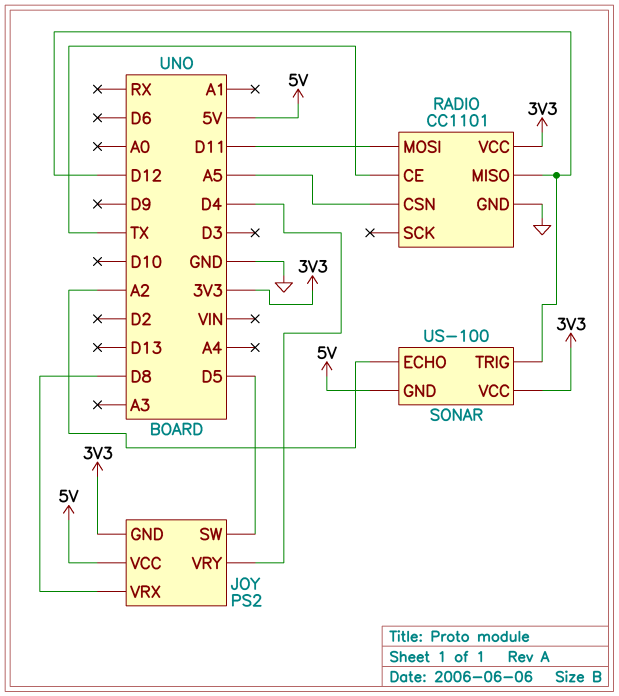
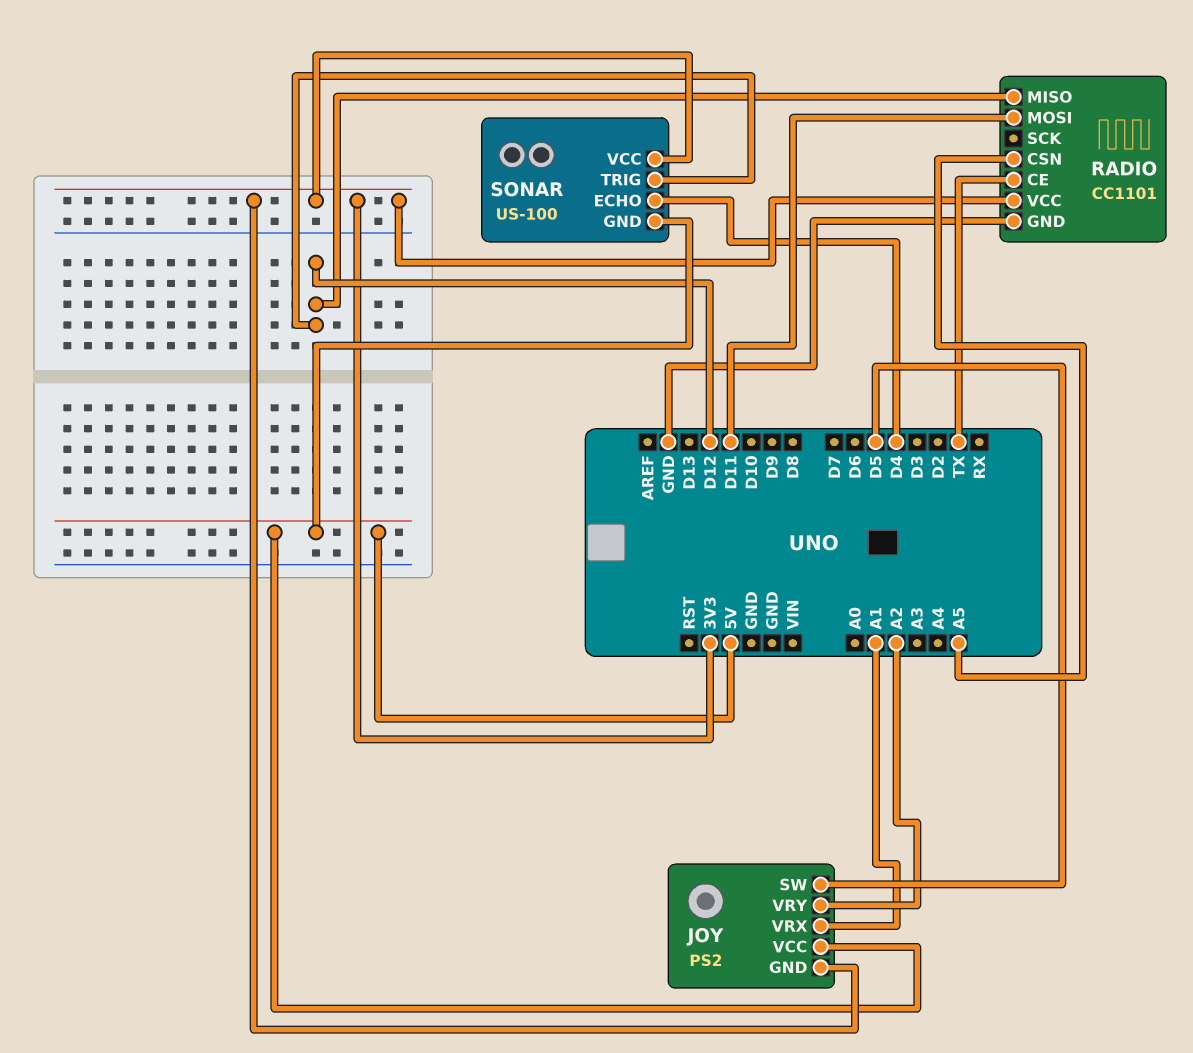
JOY pin VRX: D8 -> A1
JOY pin VRY: D4 -> A2
SONAR pin ECHO: A2 -> D4

